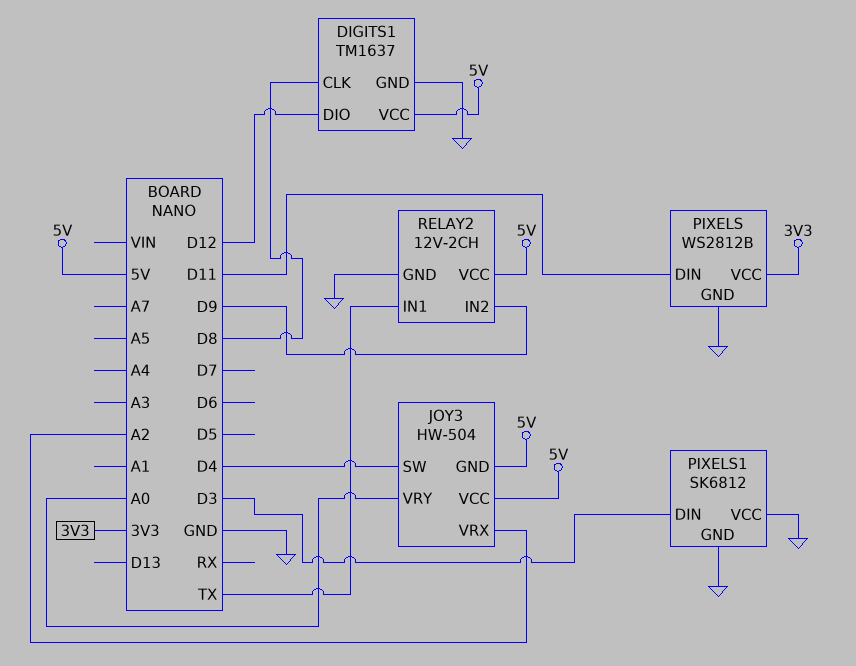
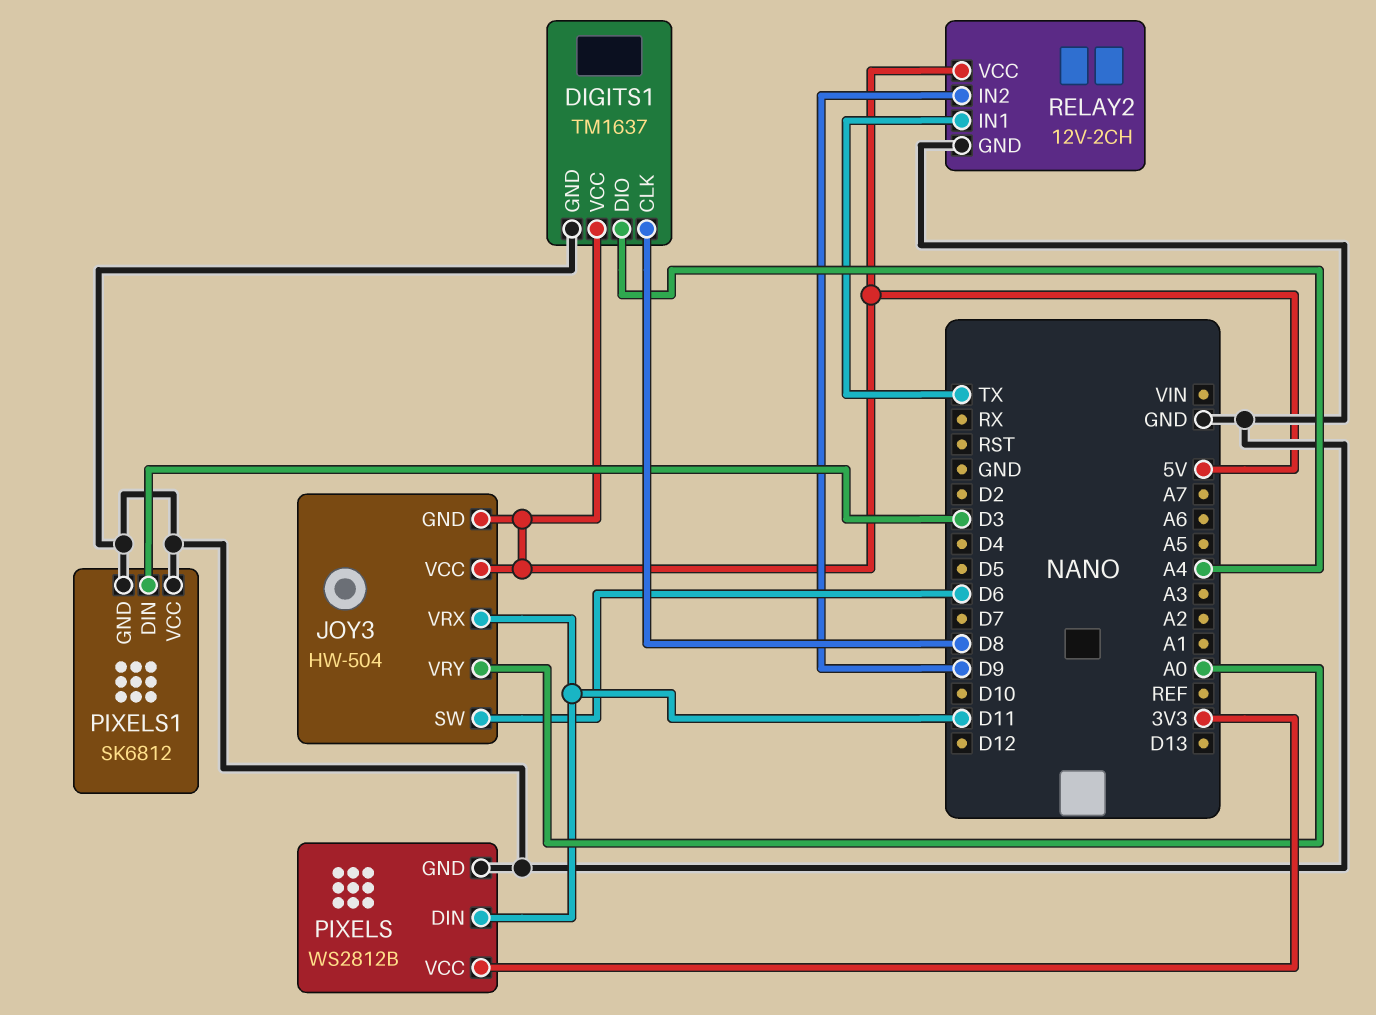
DIGITS1 pin DIO: D12 -> A4
JOY3 pin SW: D4 -> D6
JOY3 pin VRX: A2 -> D11

